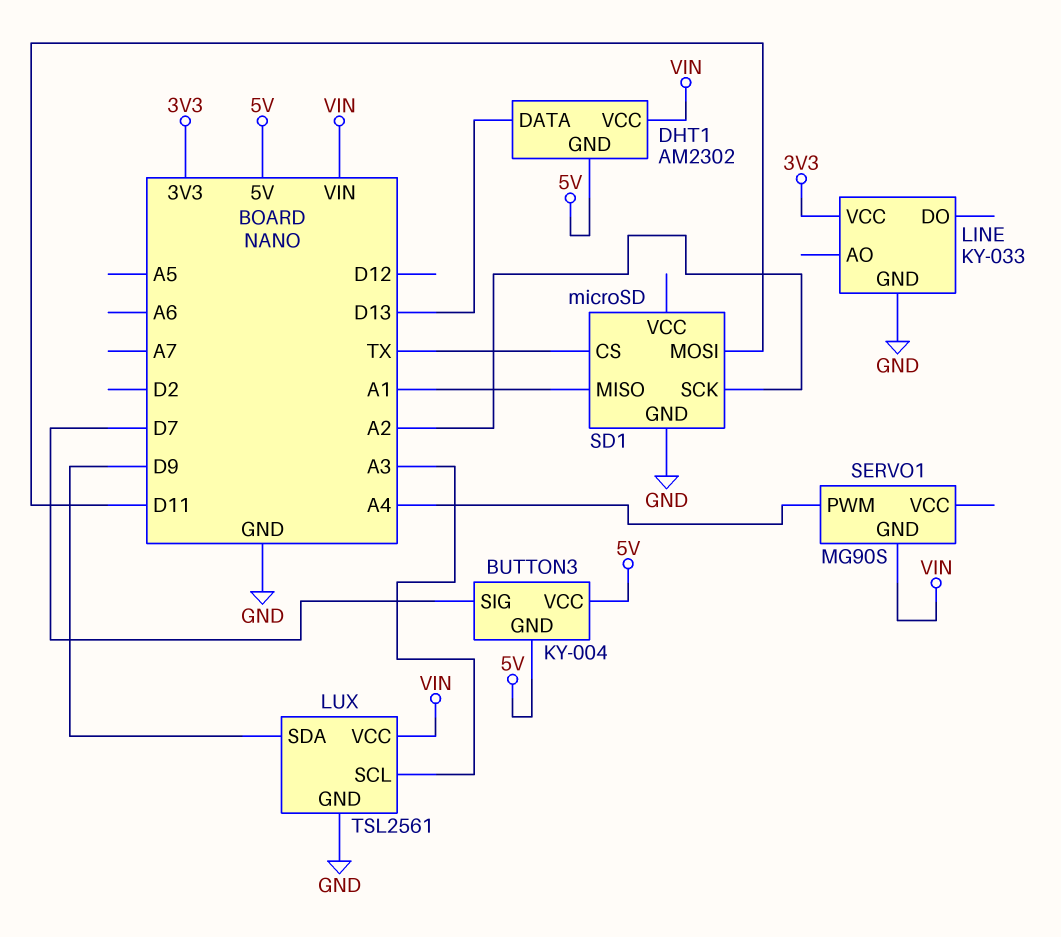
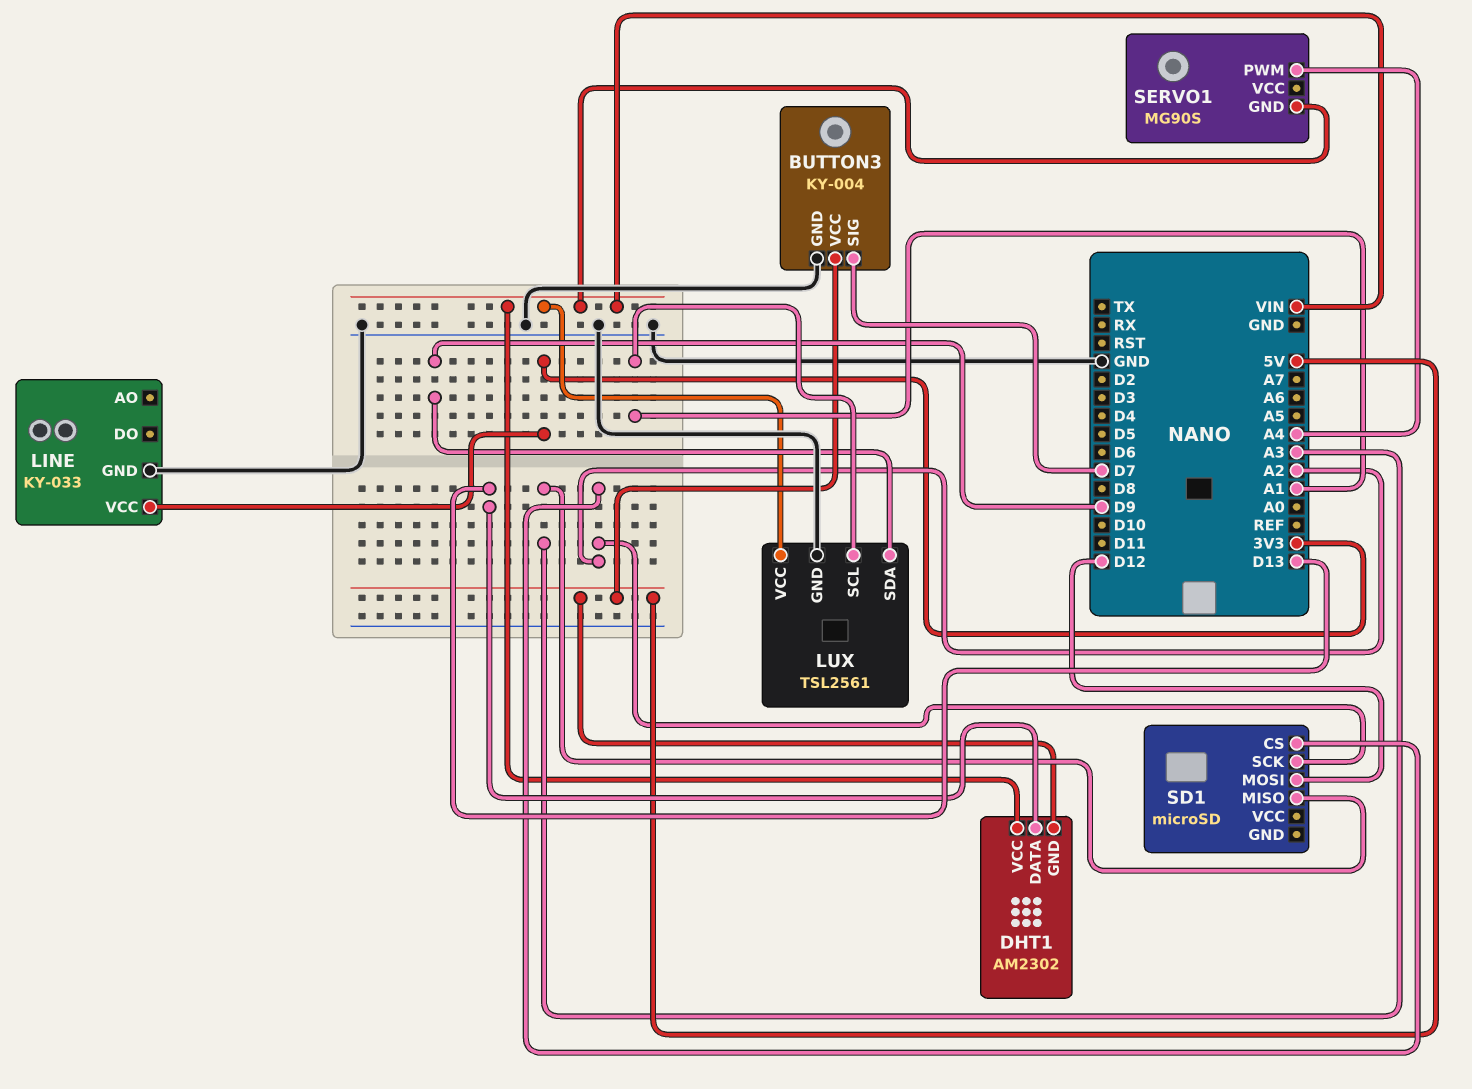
BUTTON3 pin GND: 5V -> GND
LUX pin SCL: A3 -> A1
SD1 pin CS: TX -> A2
SD1 pin GND: GND -> none
SD1 pin MISO: A1 -> A3
SD1 pin MOSI: D11 -> D12

